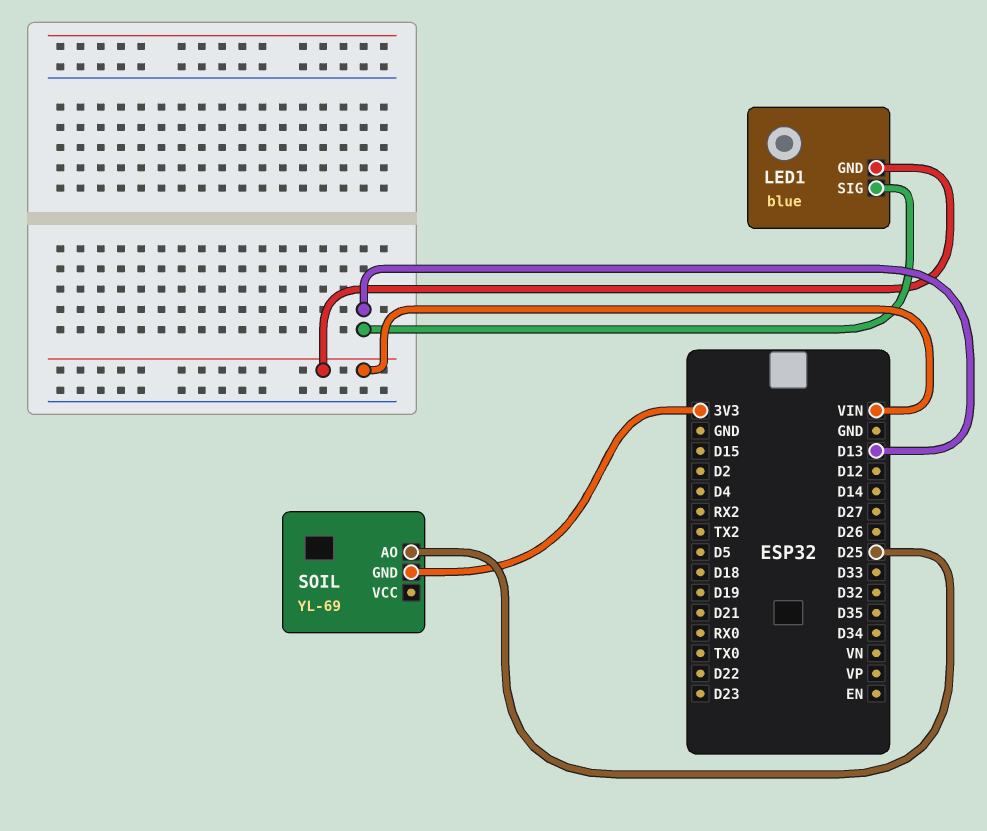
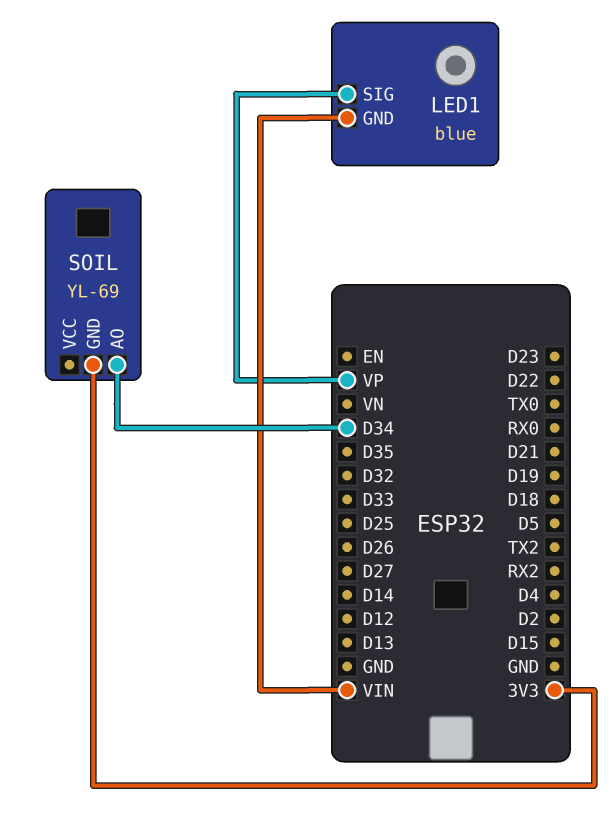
LED1 pin SIG: D13 -> VP
SOIL pin AO: D25 -> D34

